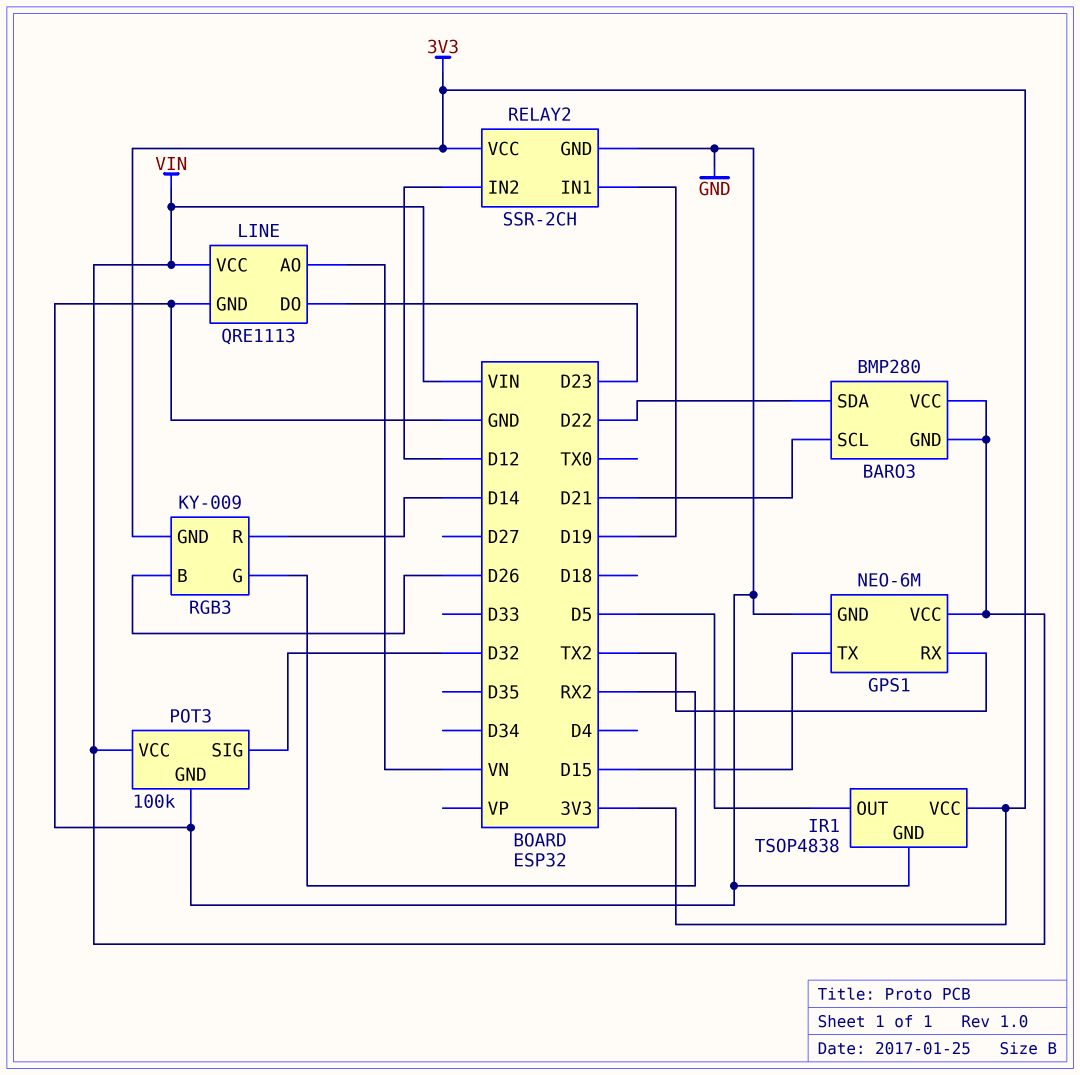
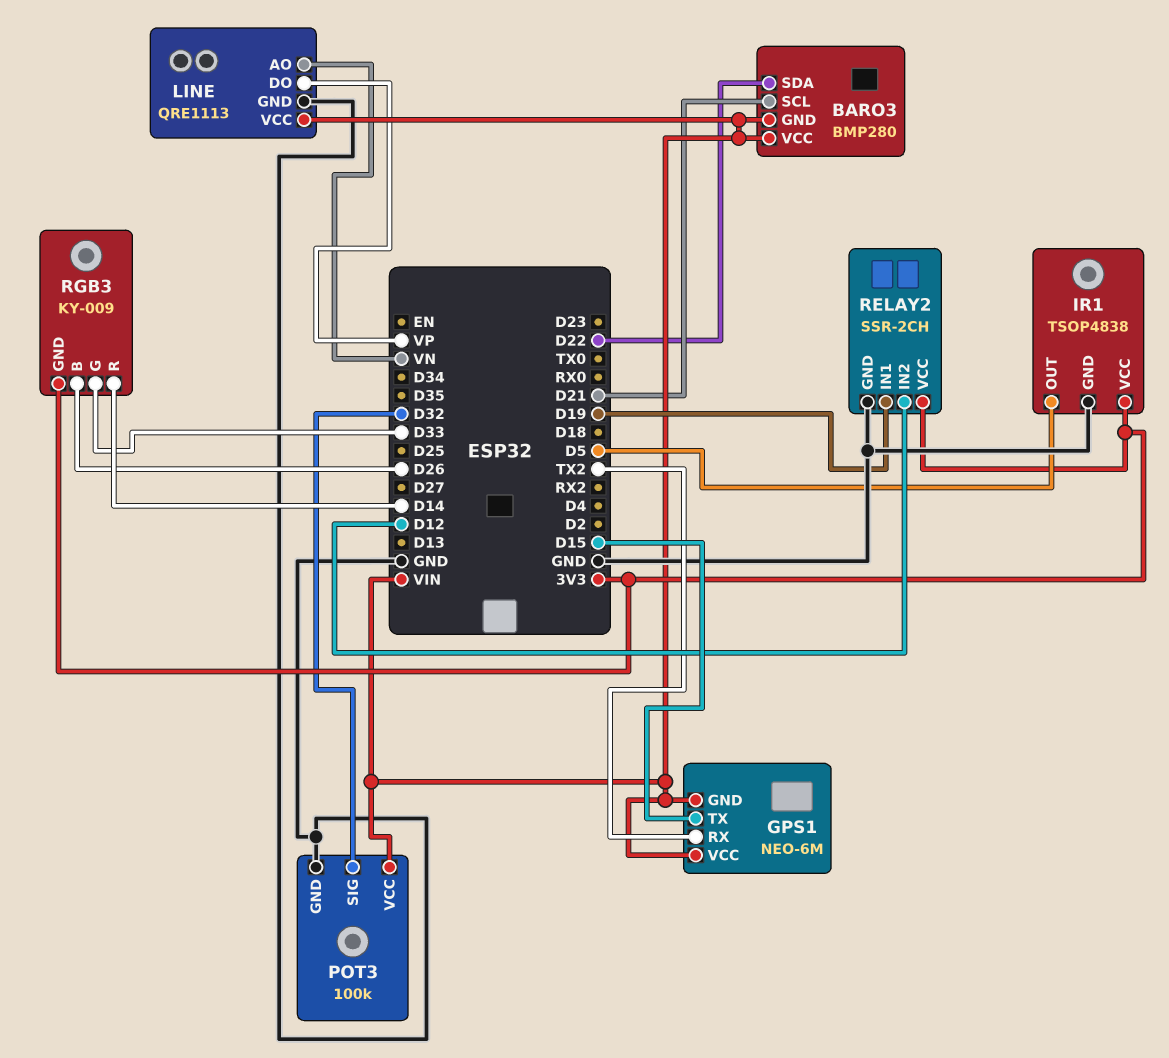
GPS1 pin GND: GND -> VIN
LINE pin DO: D23 -> VP
RGB3 pin G: RX2 -> D33

